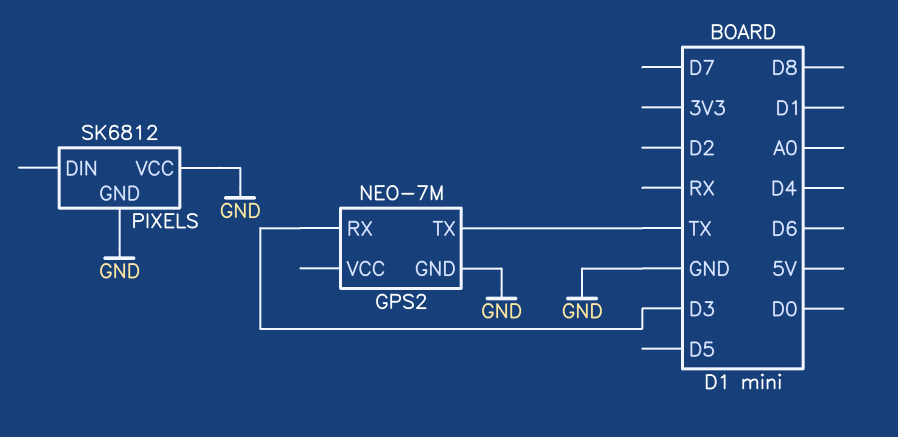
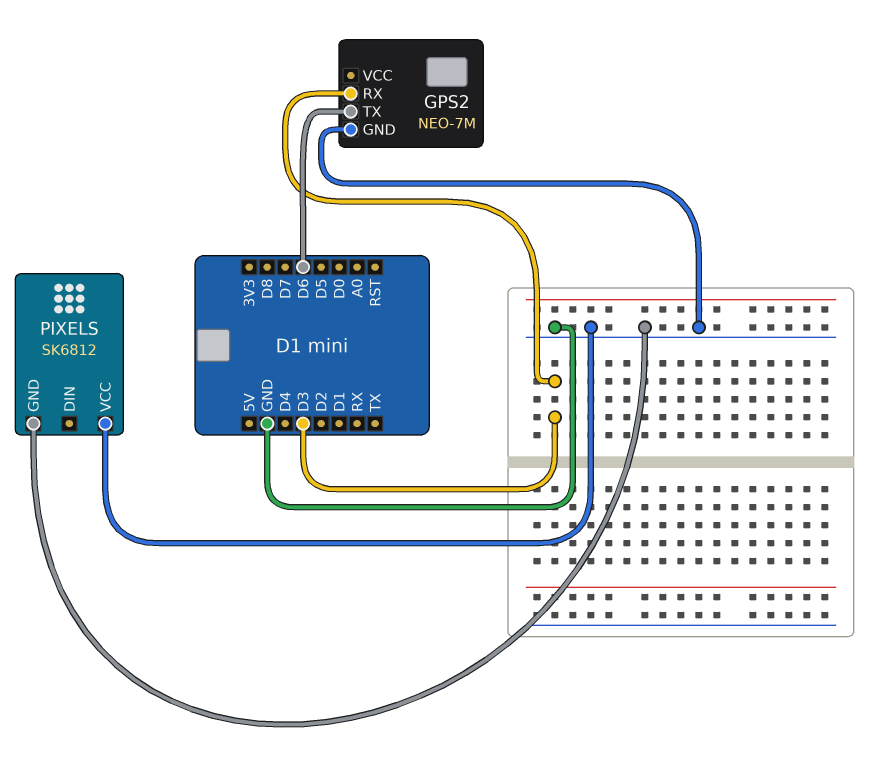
GPS2 pin TX: TX -> D6

